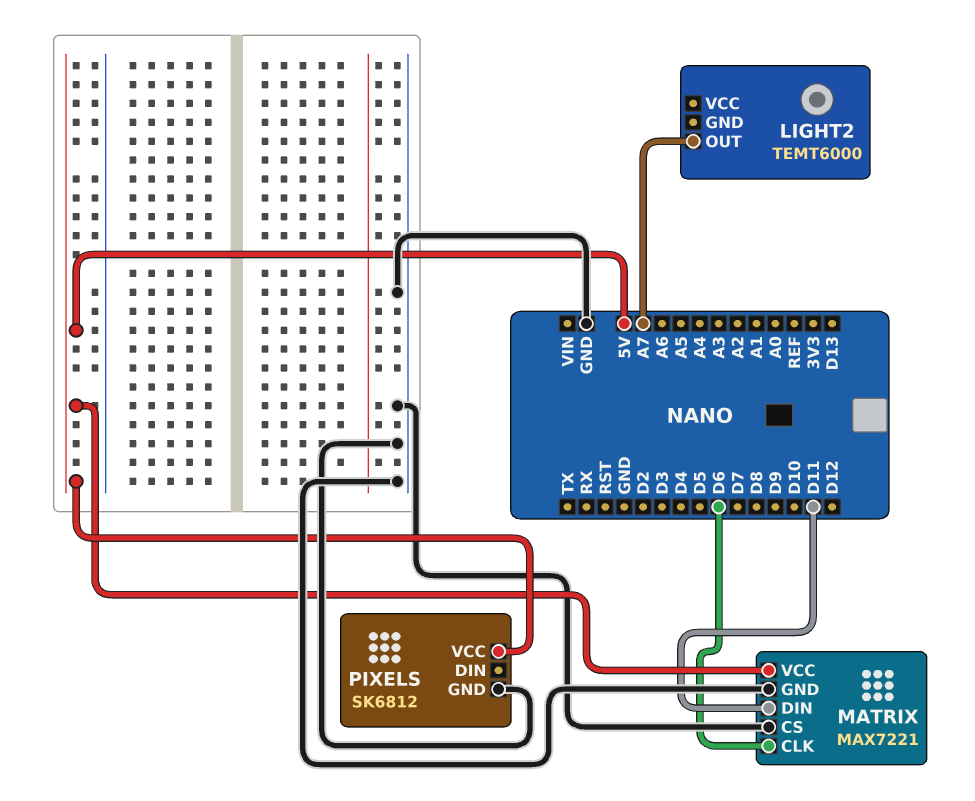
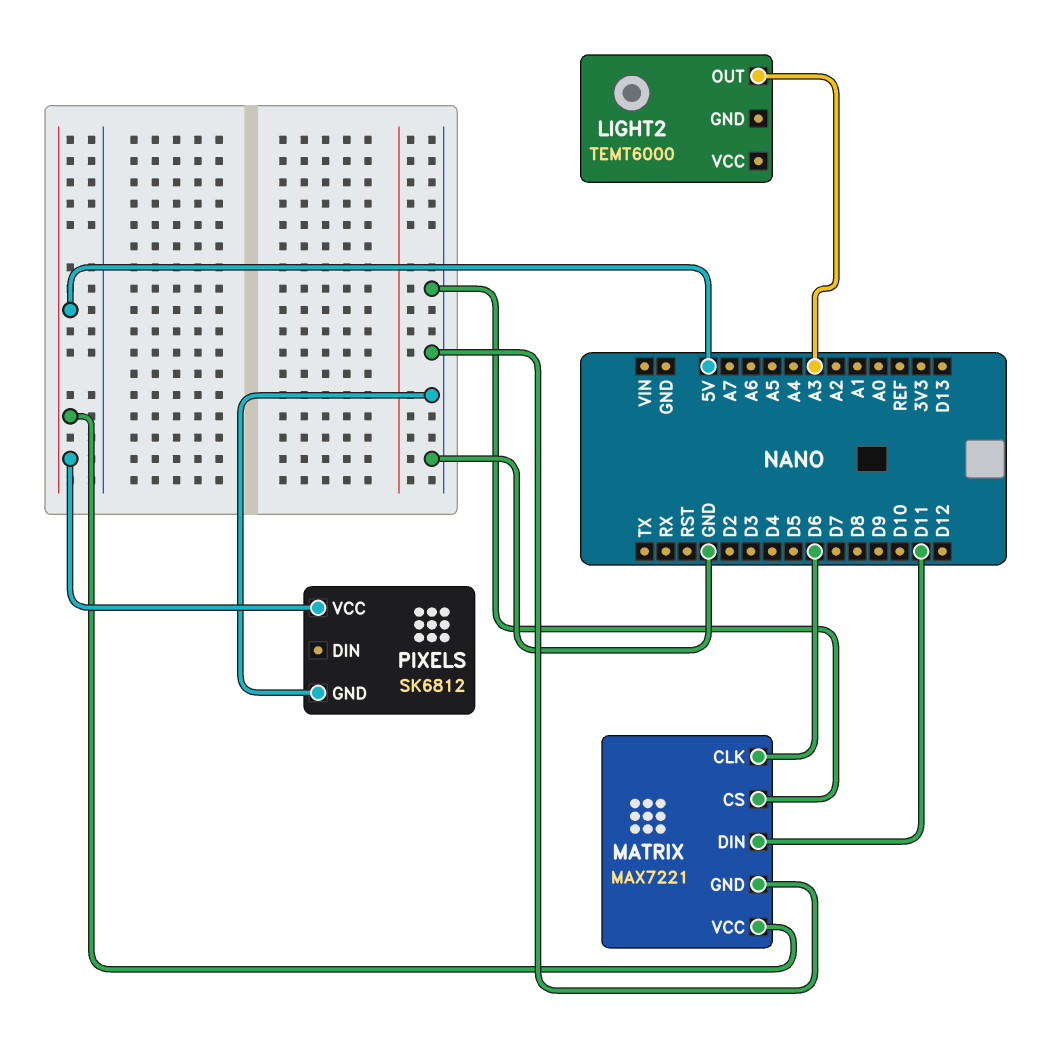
LIGHT2 pin OUT: A7 -> A3

